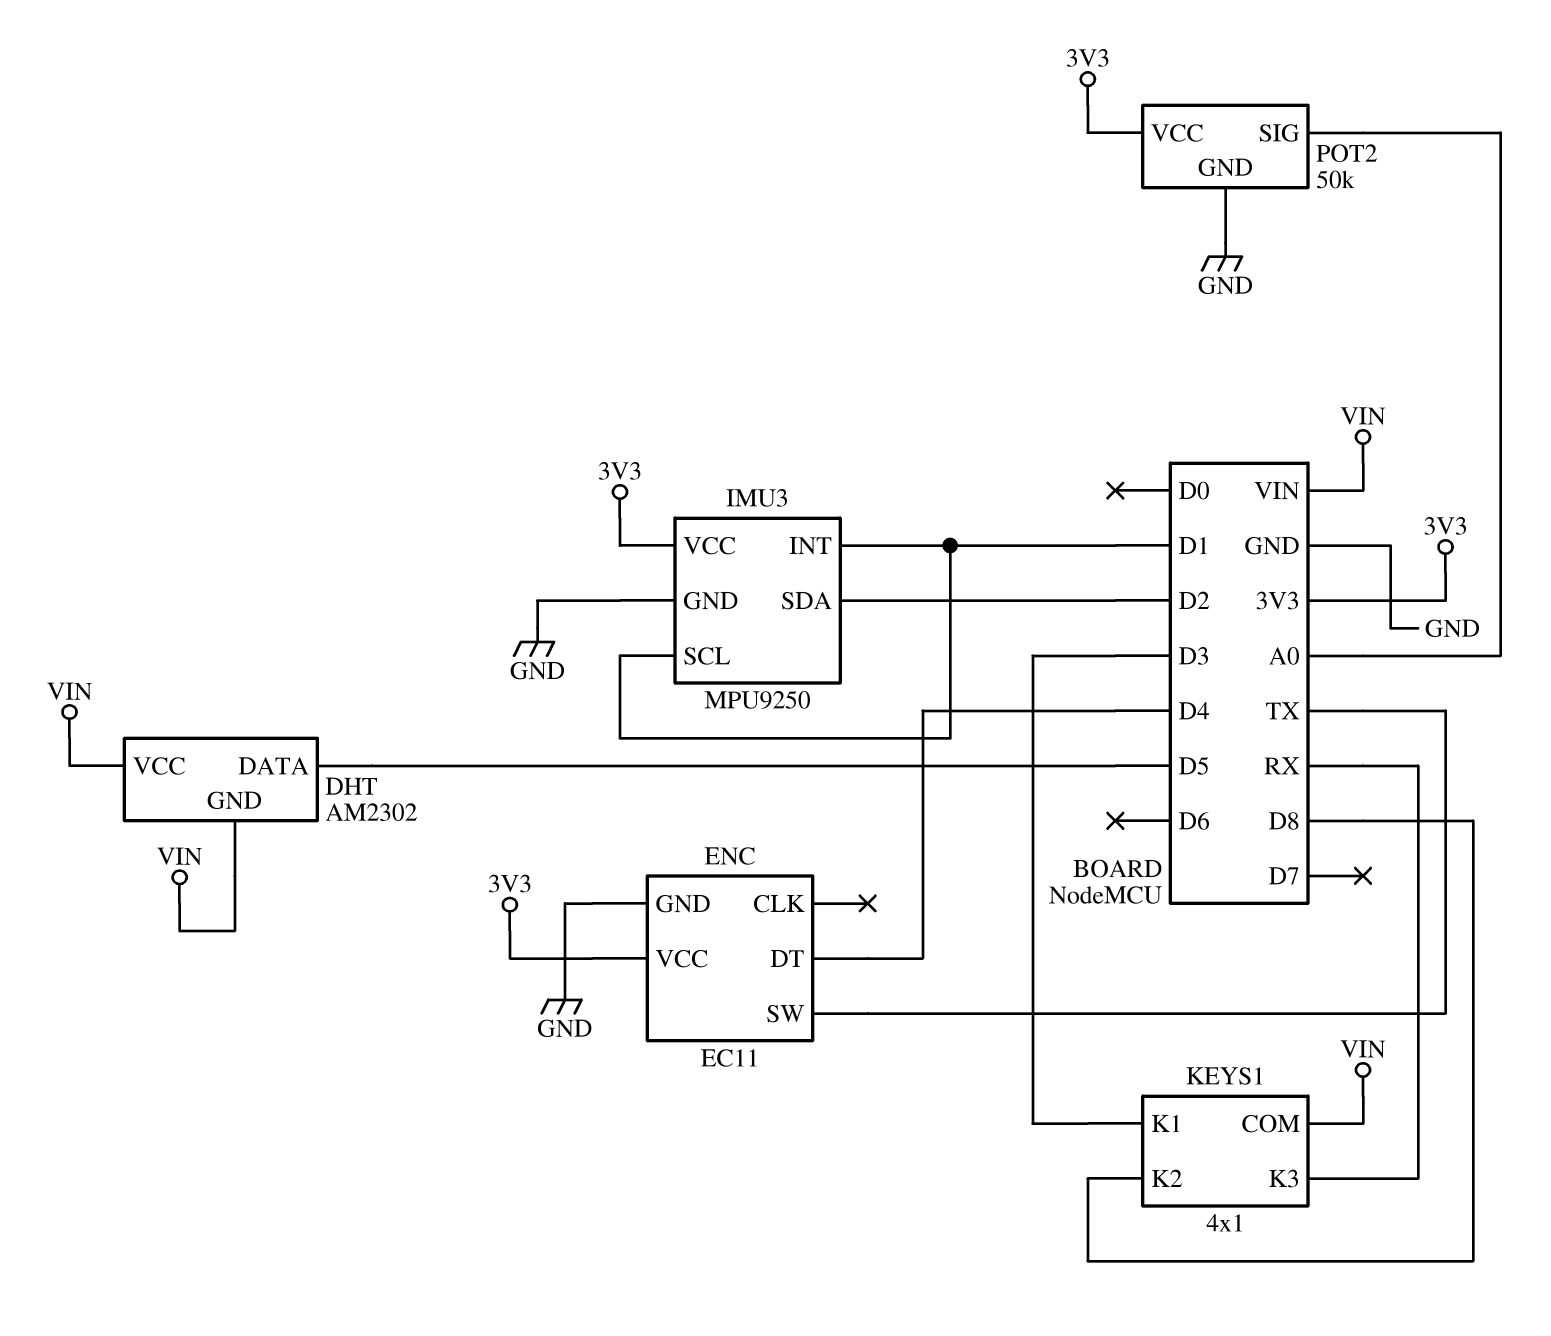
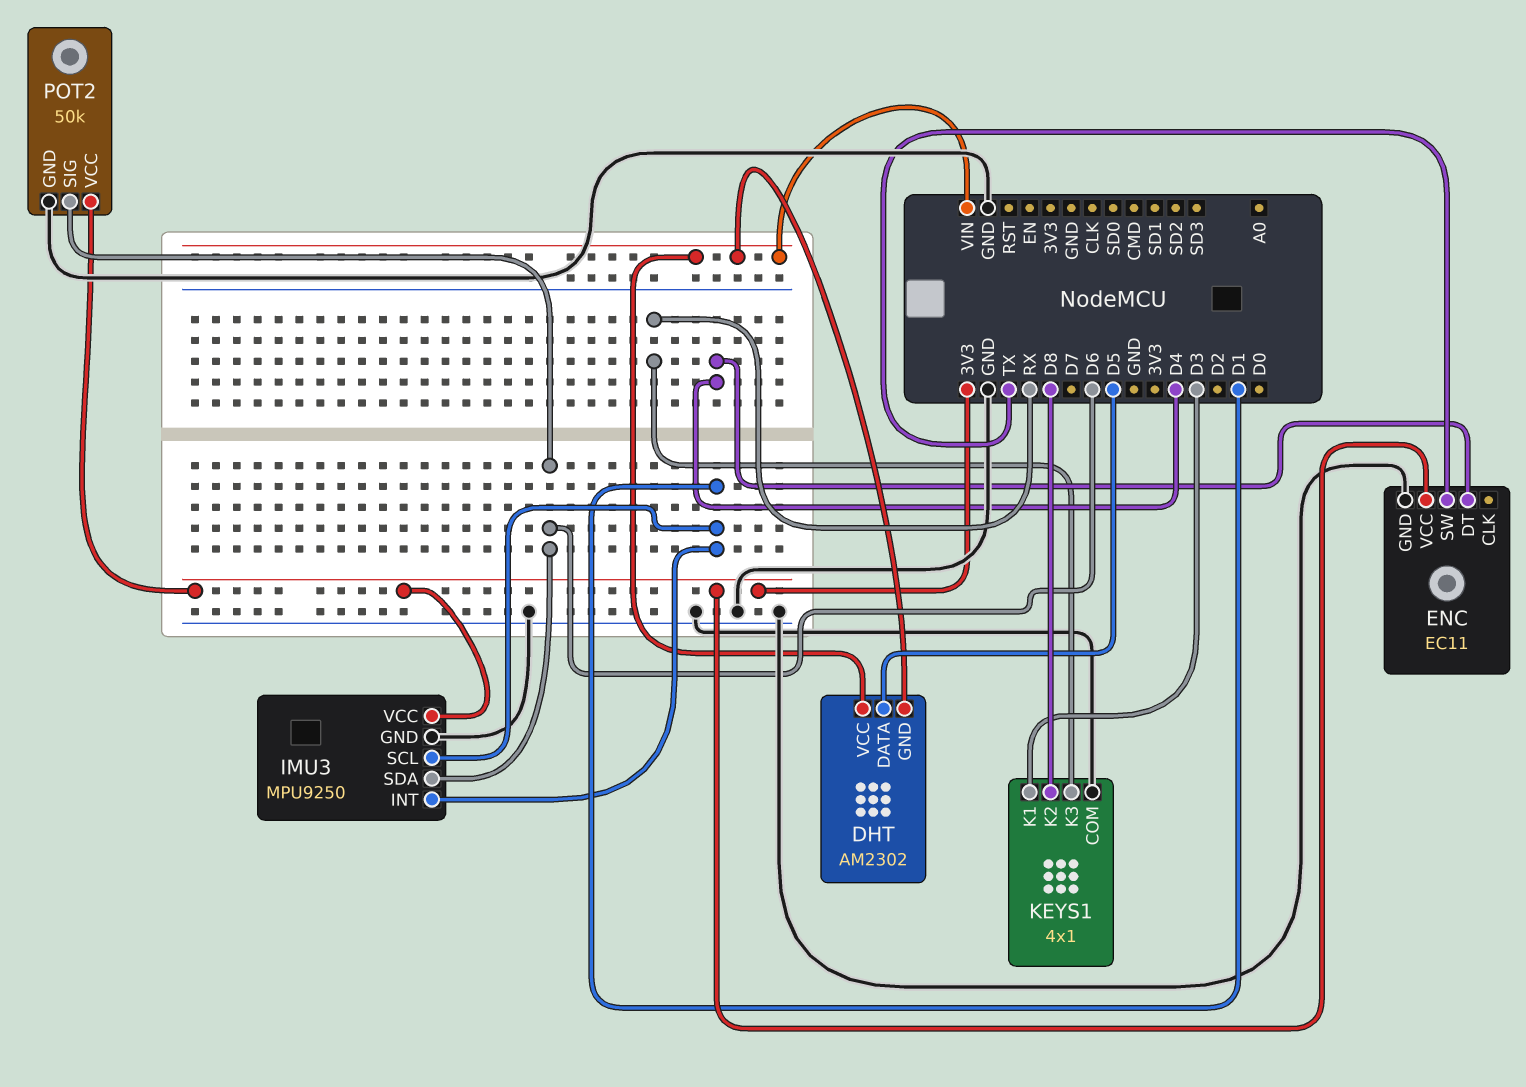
IMU3 pin SDA: D2 -> D6
KEYS1 pin COM: VIN -> GND
POT2 pin SIG: A0 -> D6

